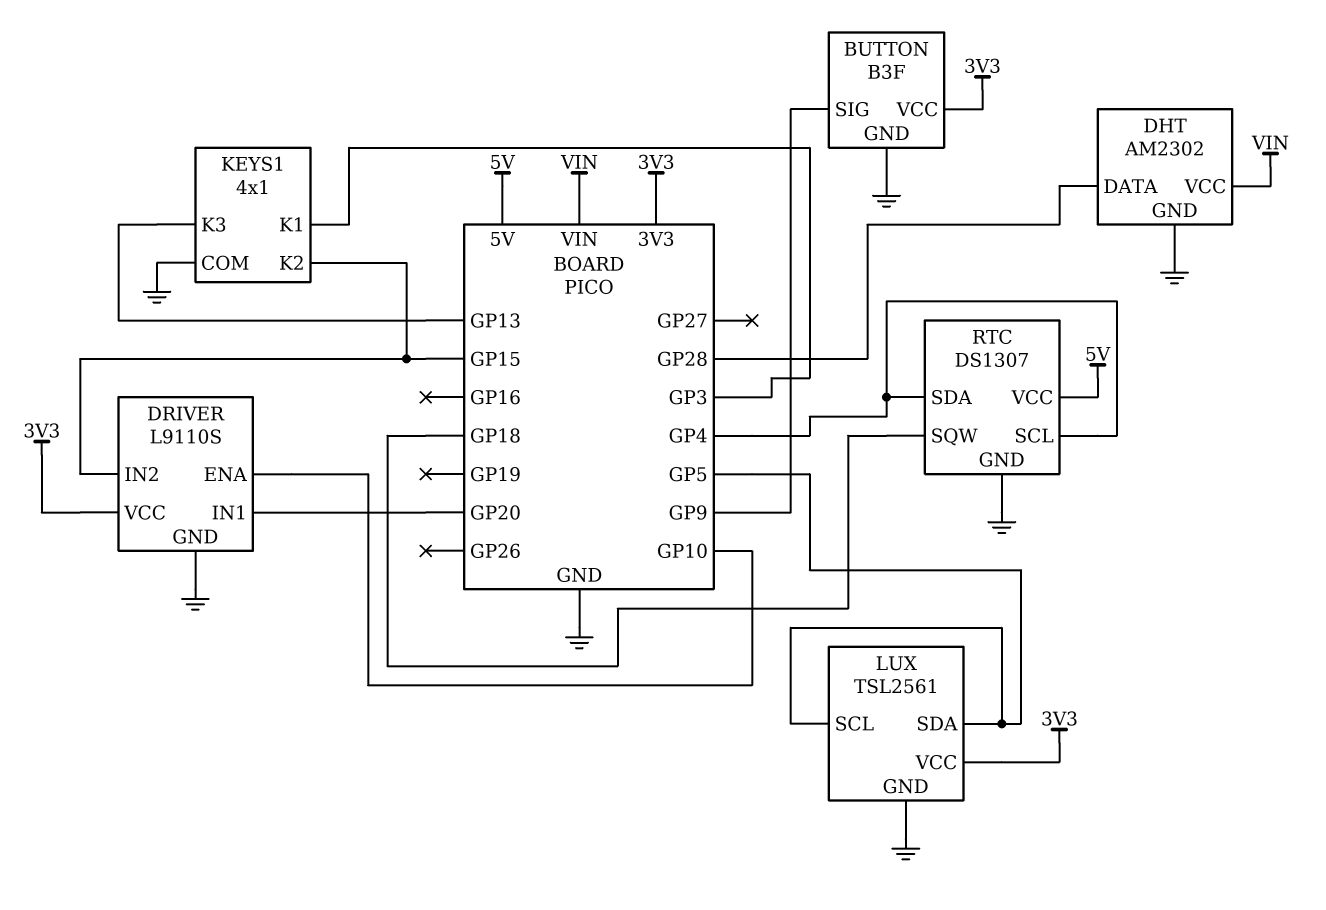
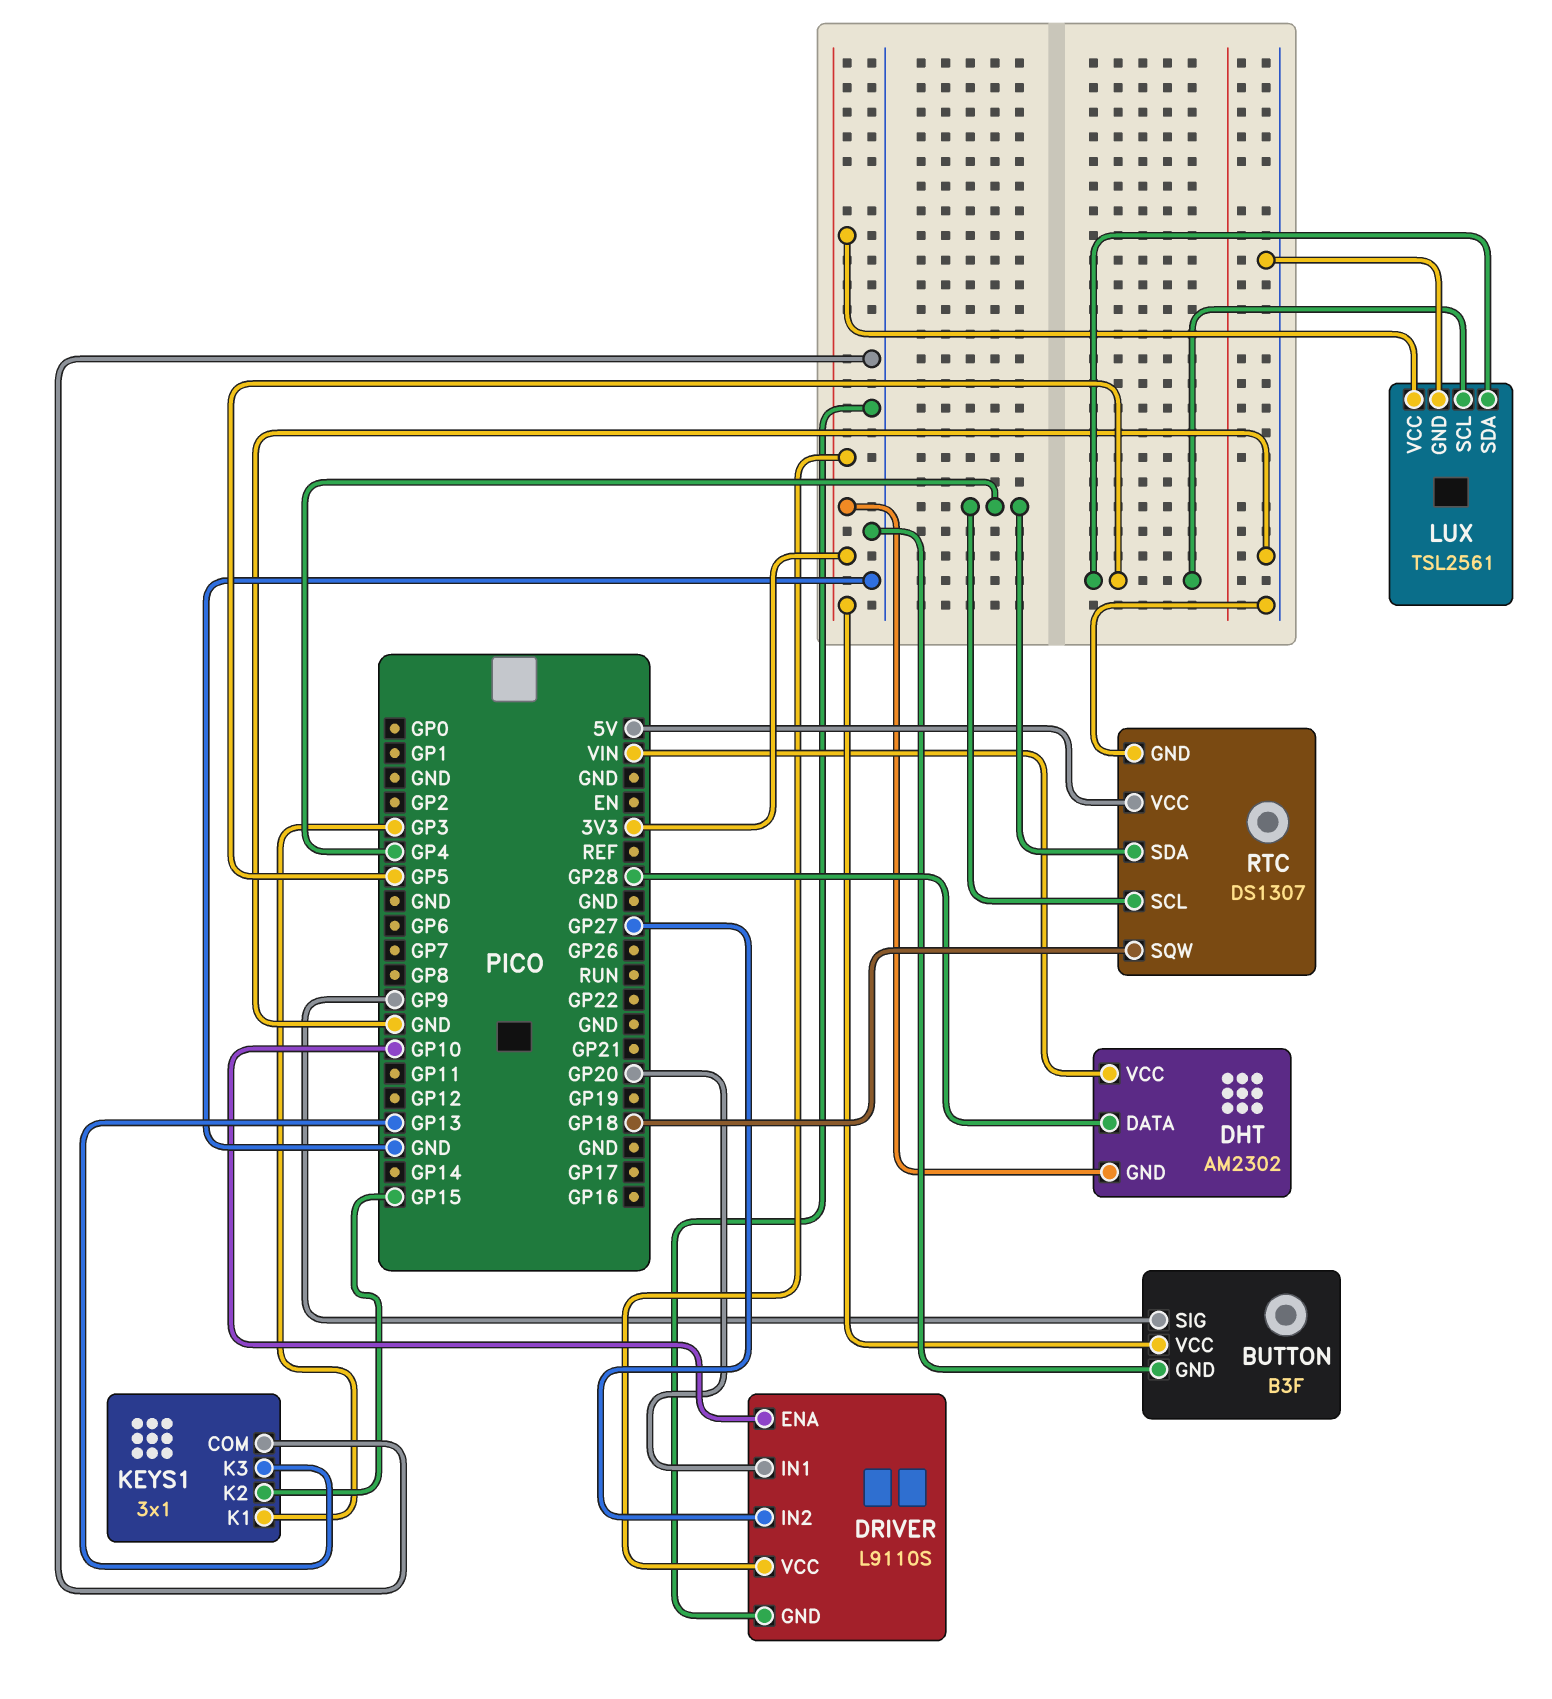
DHT pin GND: GND -> 3V3
DRIVER pin IN2: GP15 -> GP27
KEYS1: 4x1 -> 3x1

